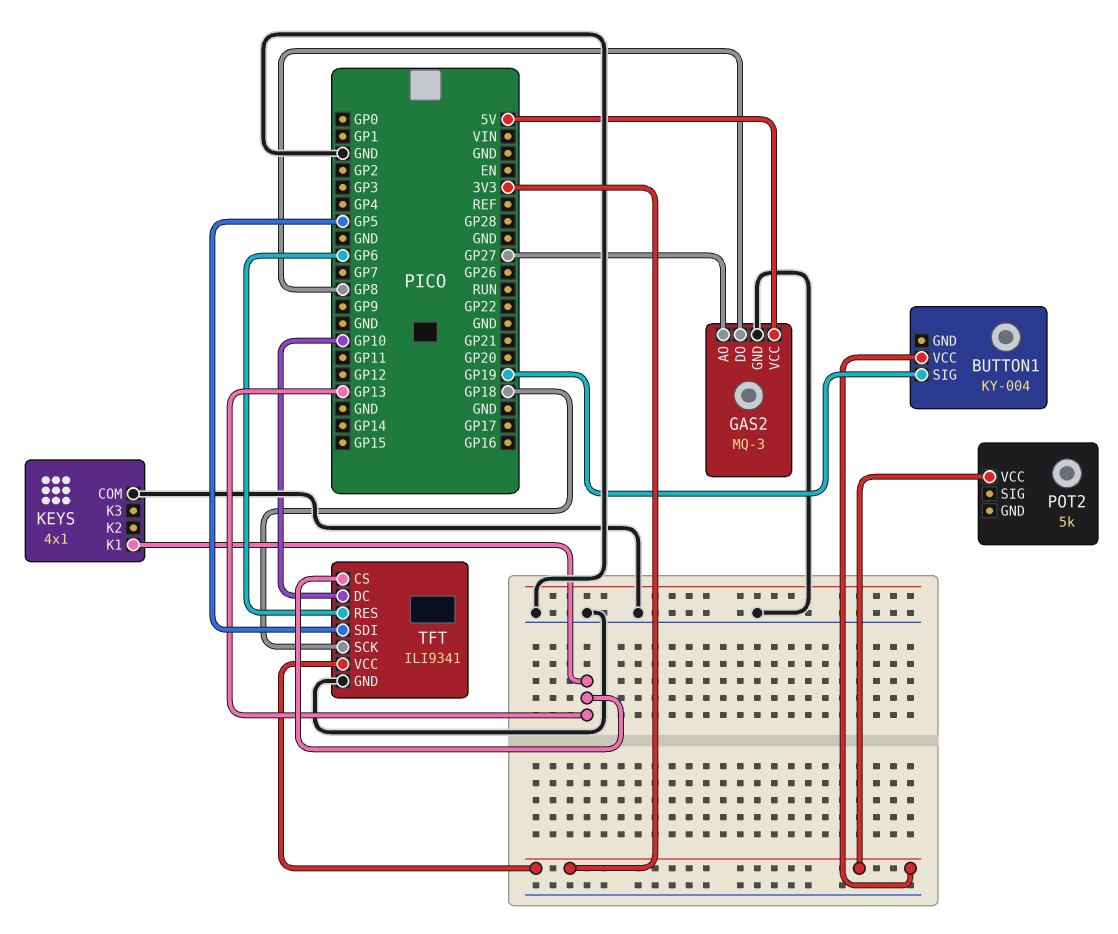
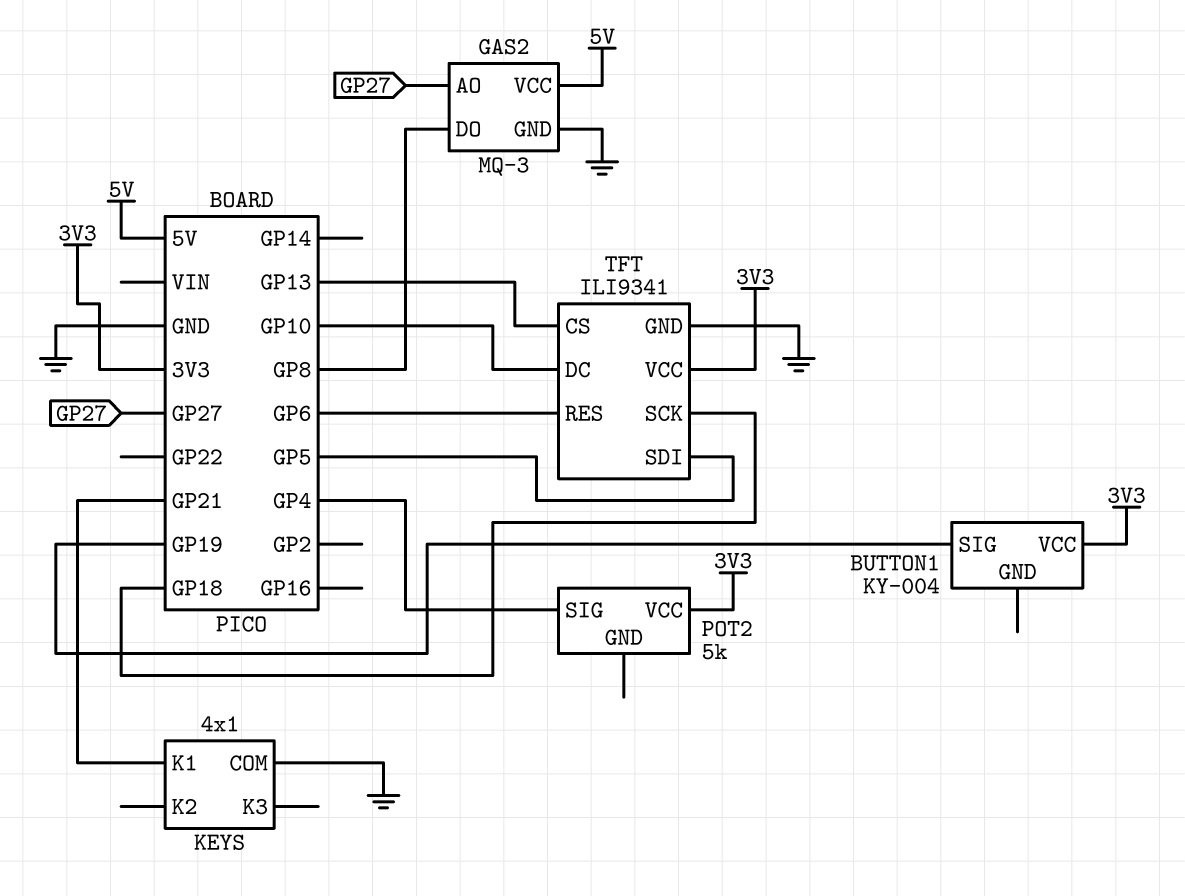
KEYS pin K1: GP13 -> GP21
POT2 pin SIG: none -> GP4

